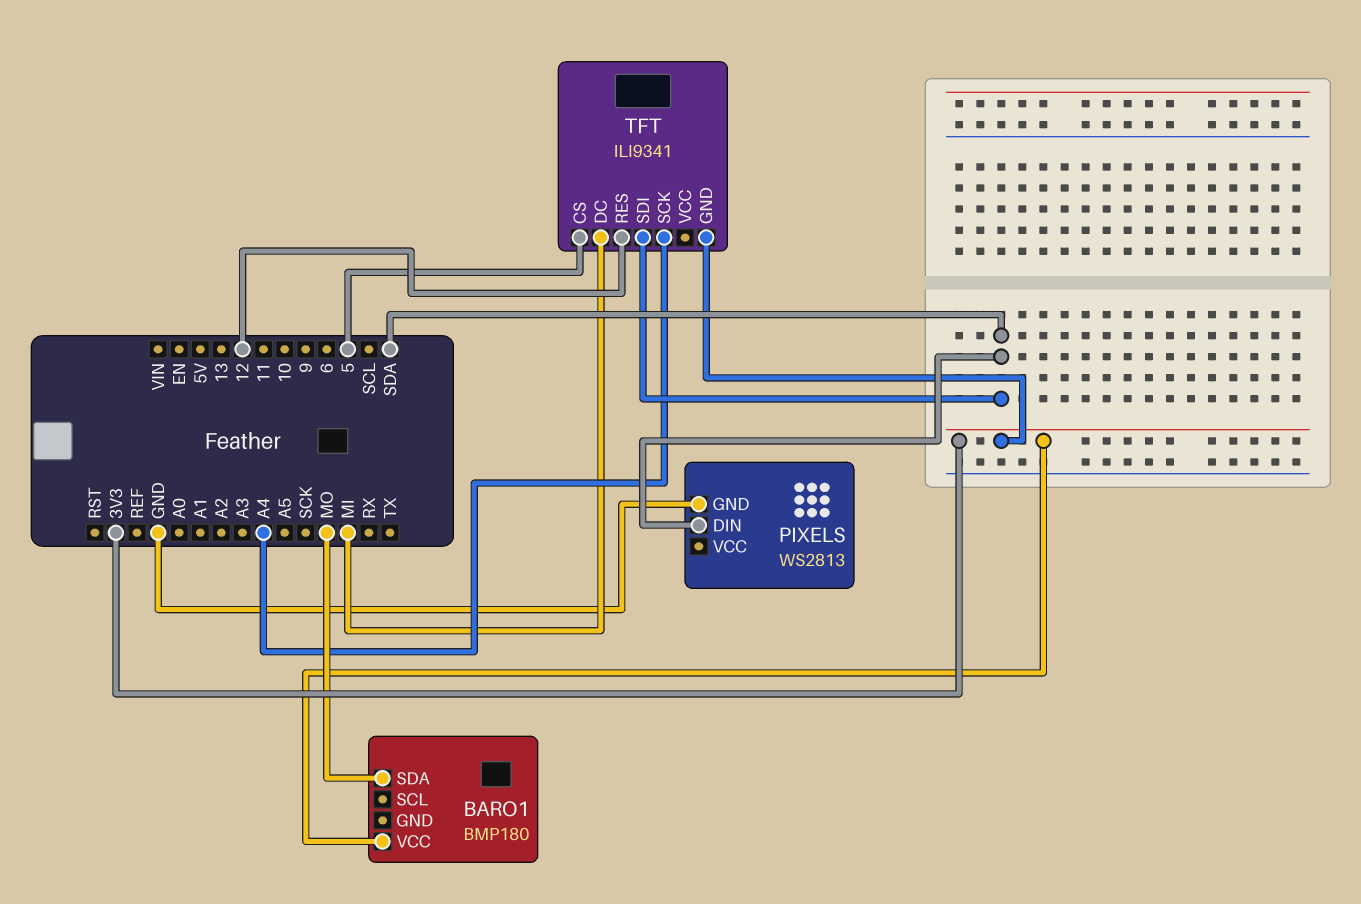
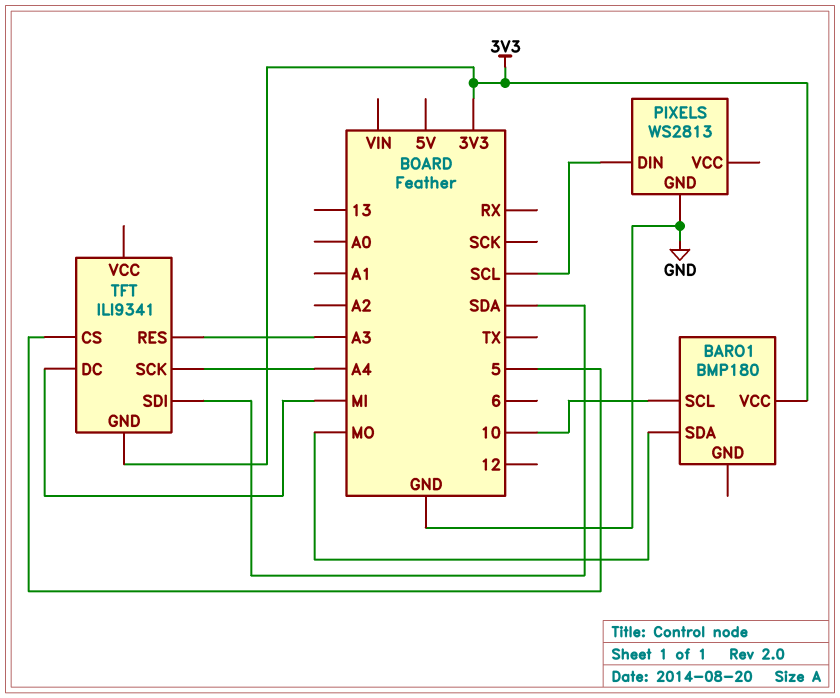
BARO1 pin SCL: none -> 10
PIXELS pin DIN: SDA -> SCL
TFT pin RES: 12 -> A3

